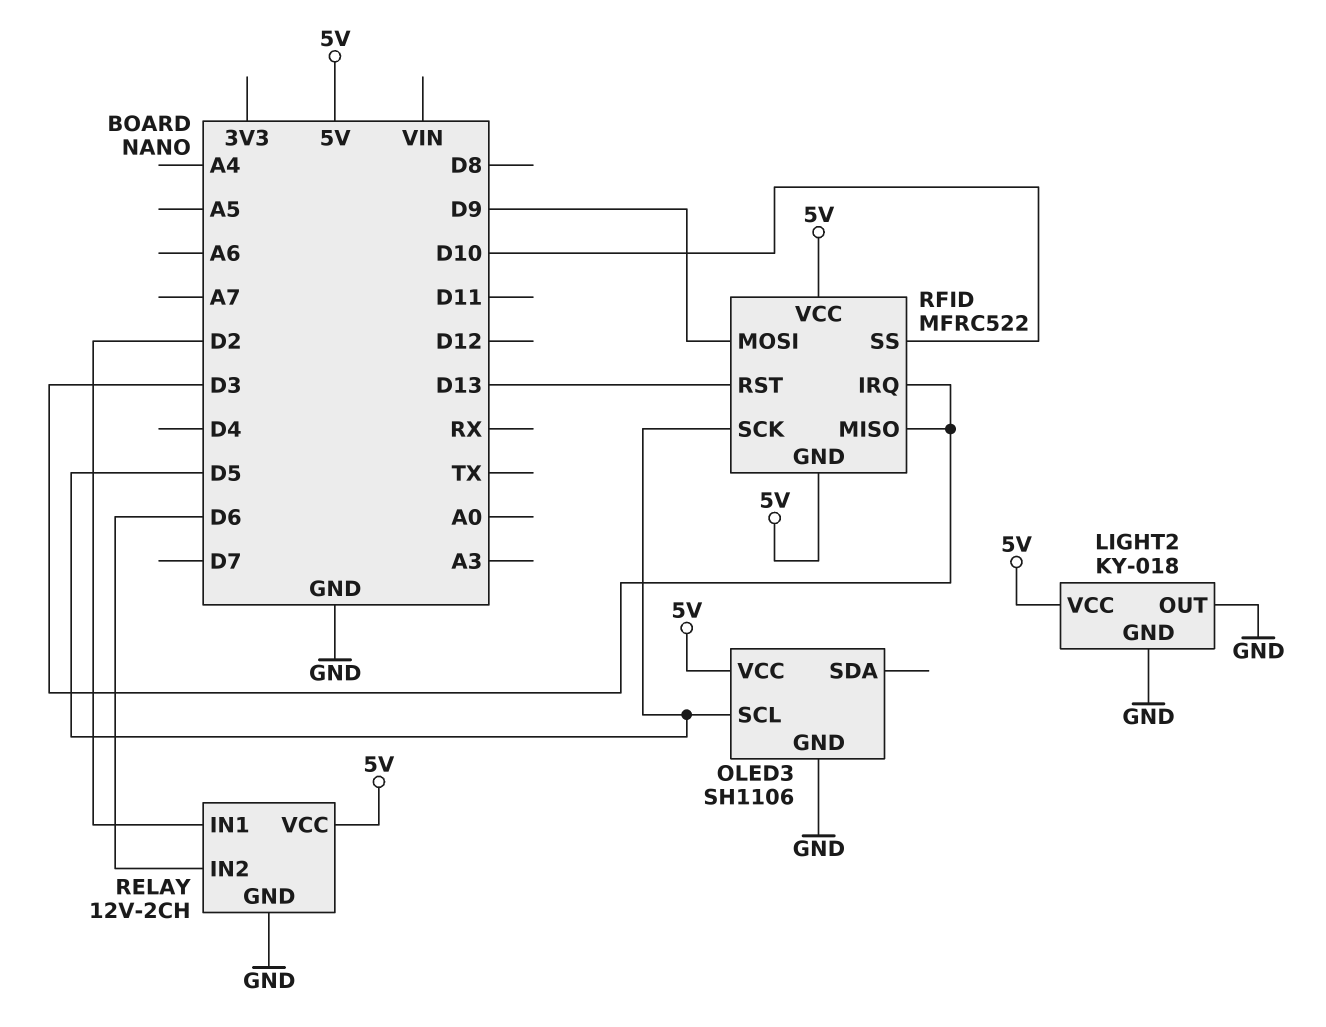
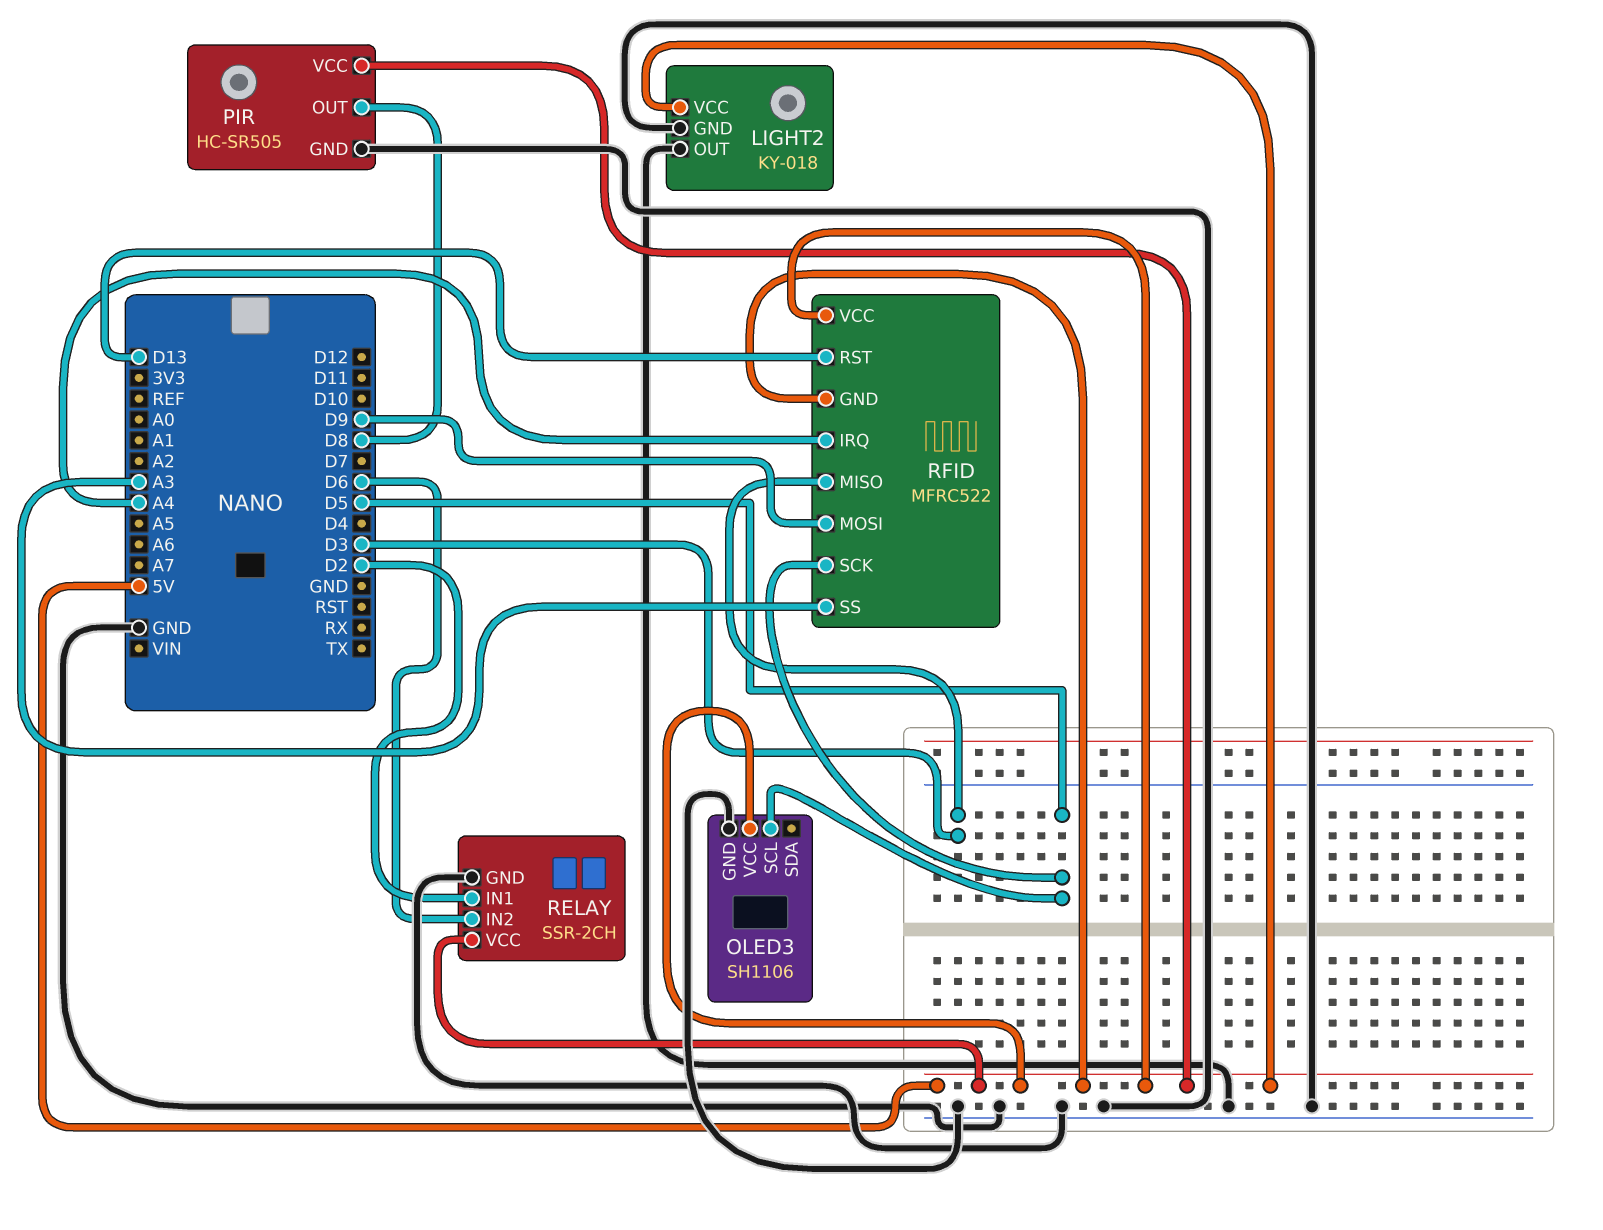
PIR: none -> HC-SR505
PIR pin GND: none -> GND
PIR pin OUT: none -> D8
PIR pin VCC: none -> 5V
RELAY: 12V-2CH -> SSR-2CH
RFID pin IRQ: D3 -> A4
RFID pin SS: D10 -> A3

